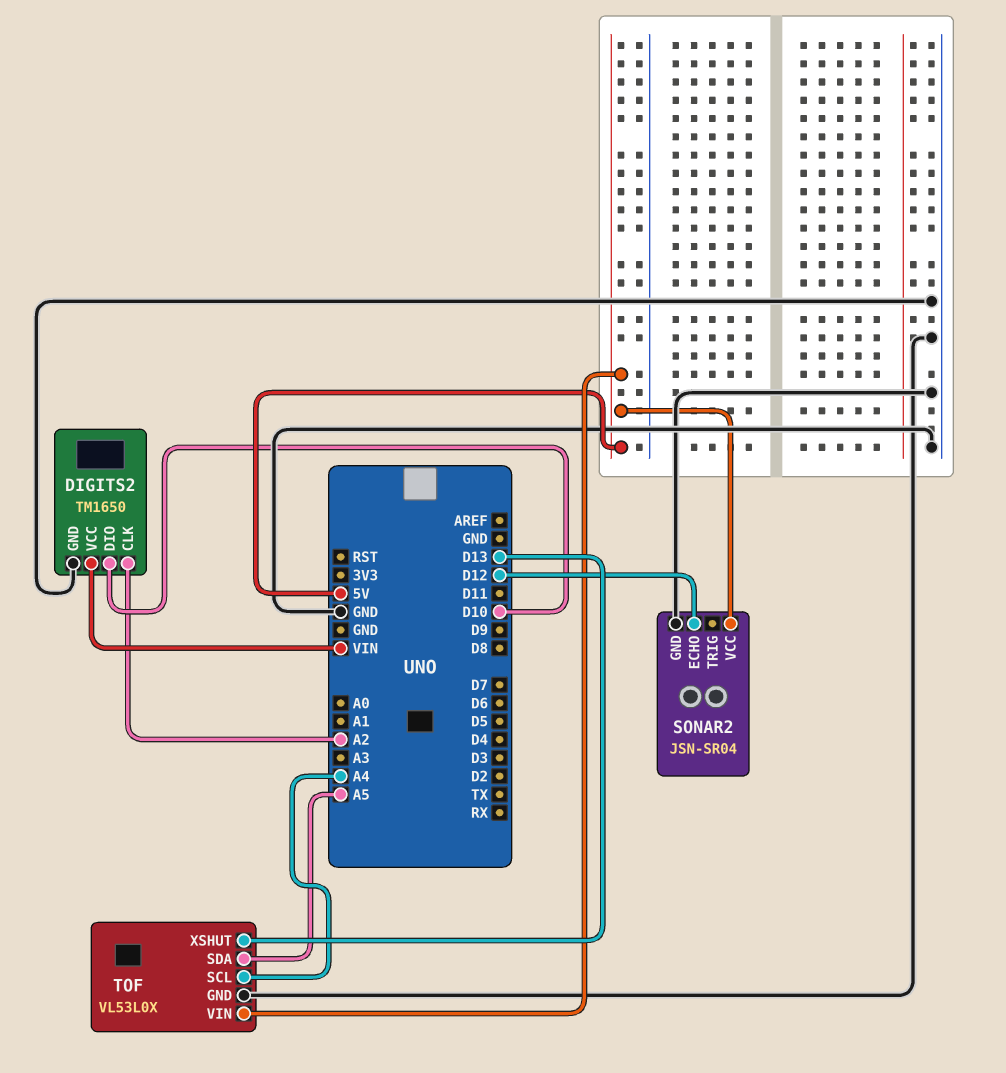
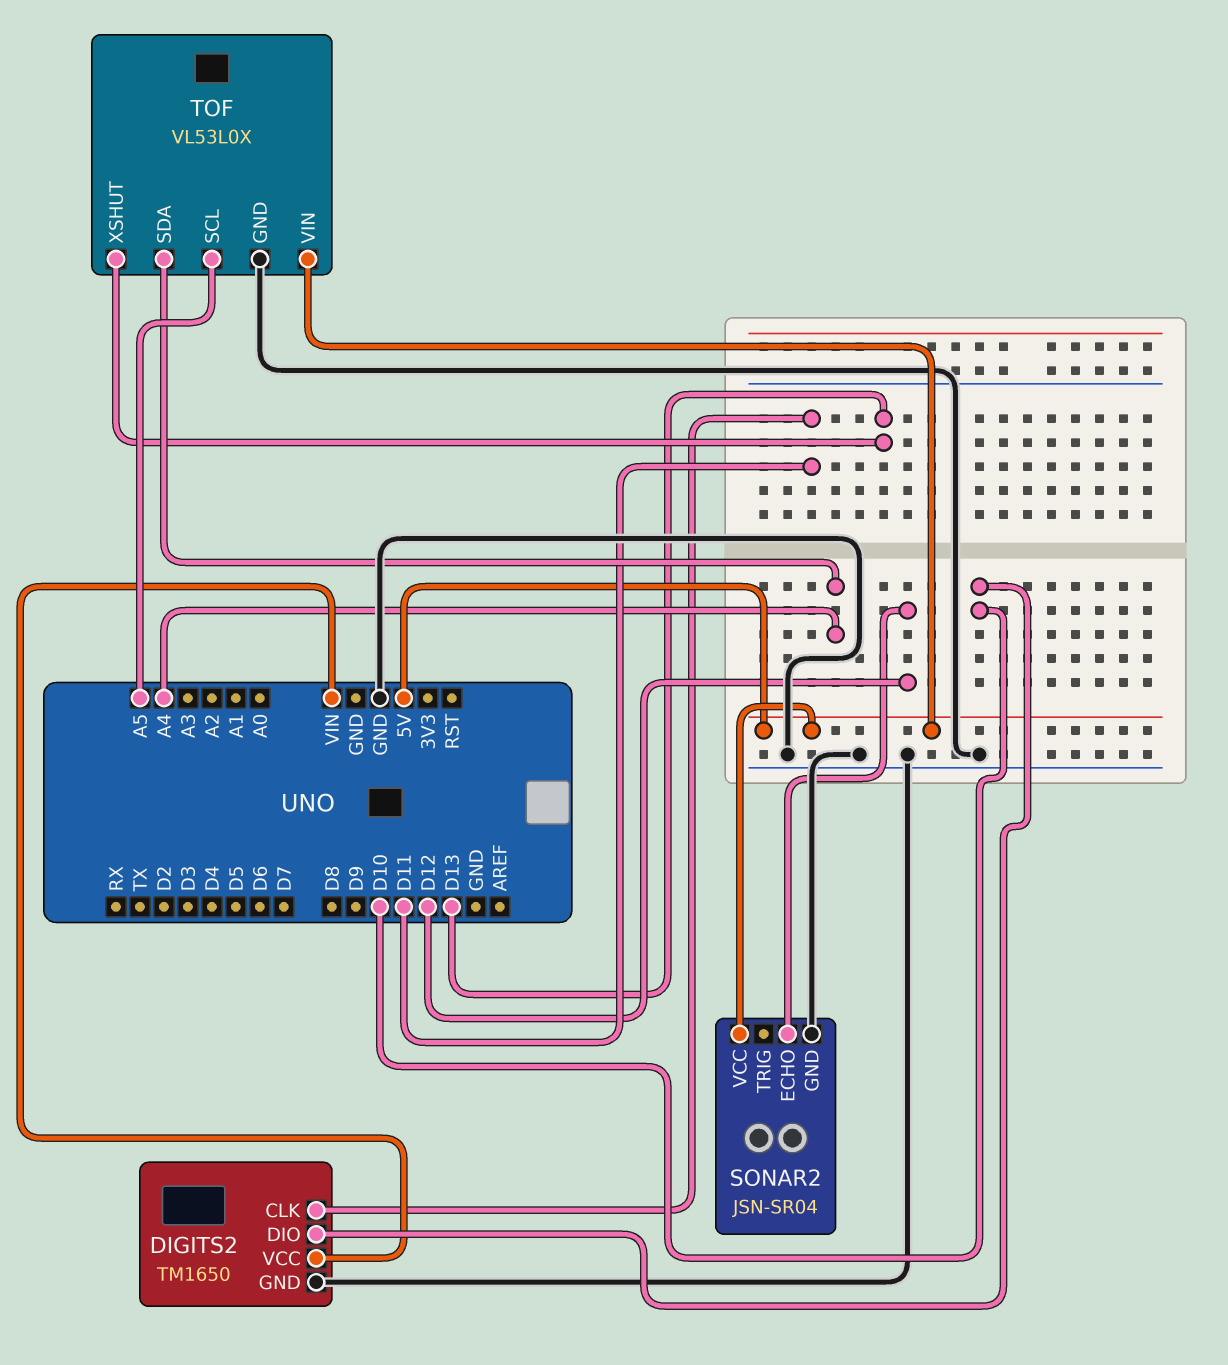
DIGITS2 pin CLK: A2 -> D11
TOF pin SCL: A4 -> A5
TOF pin SDA: A5 -> A4

